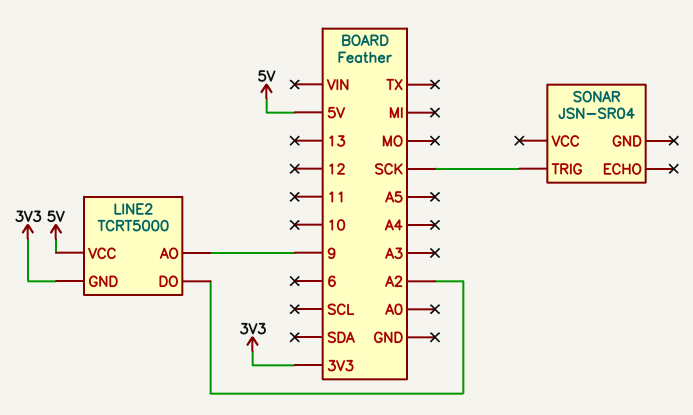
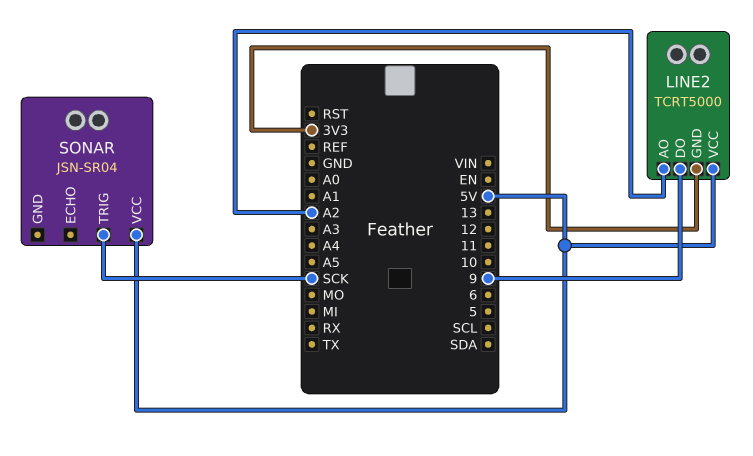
LINE2 pin AO: 9 -> A2
LINE2 pin DO: A2 -> 9
SONAR pin VCC: none -> 5V

